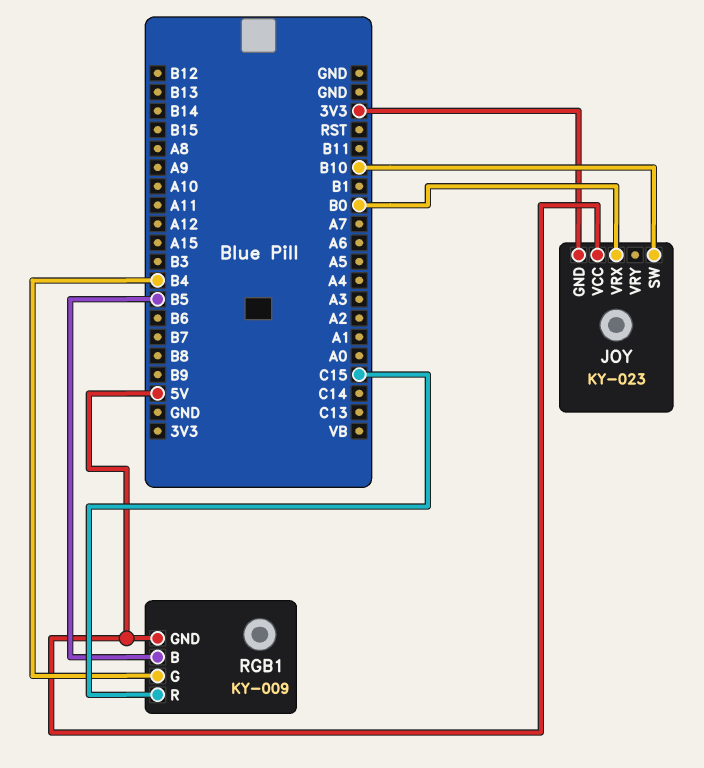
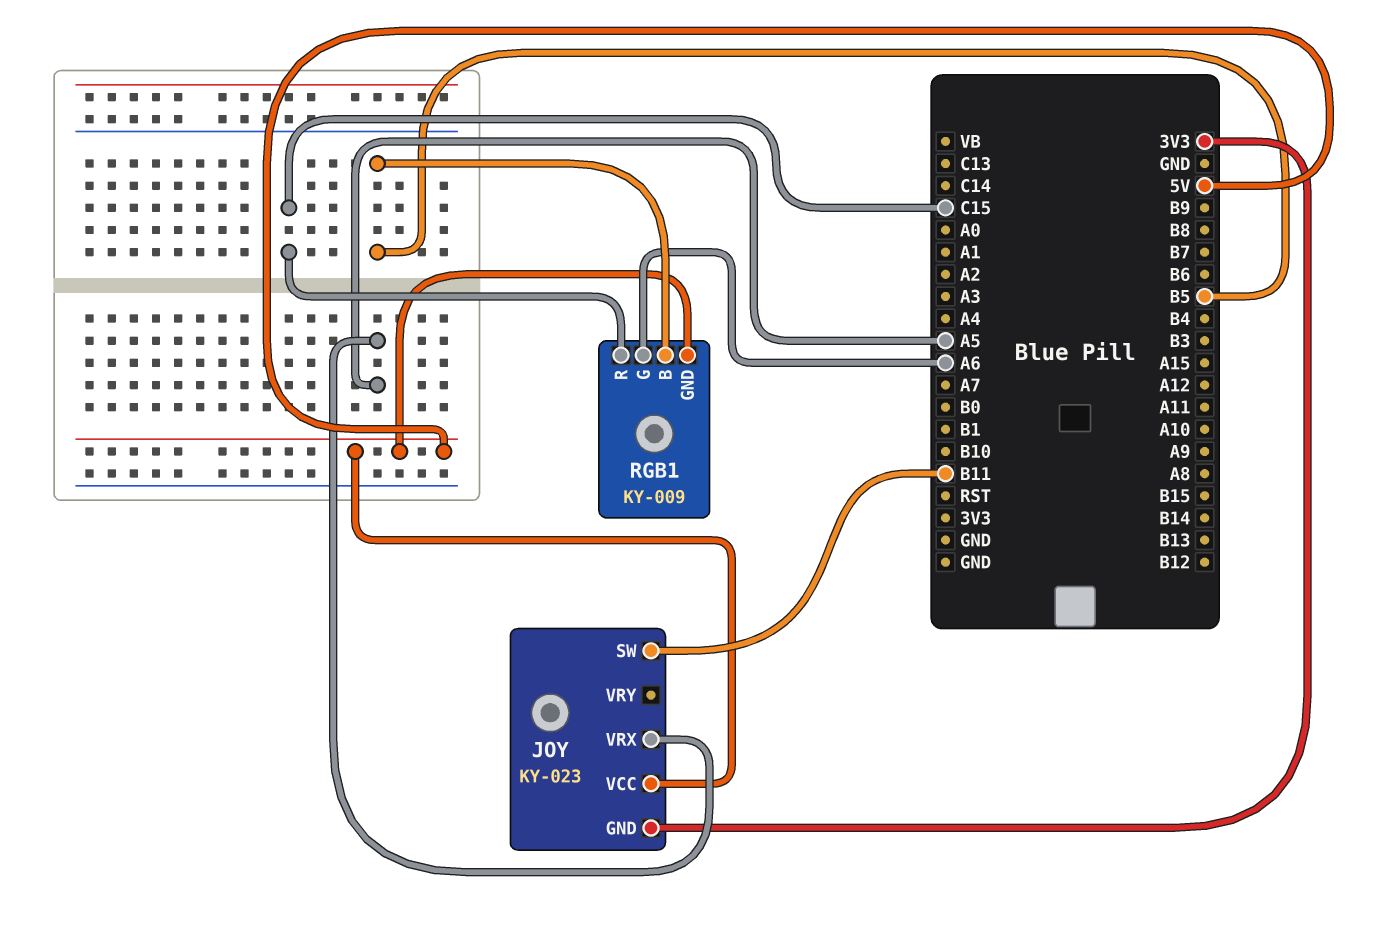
JOY pin SW: B10 -> B11
JOY pin VRX: B0 -> A5
RGB1 pin G: B4 -> A6

